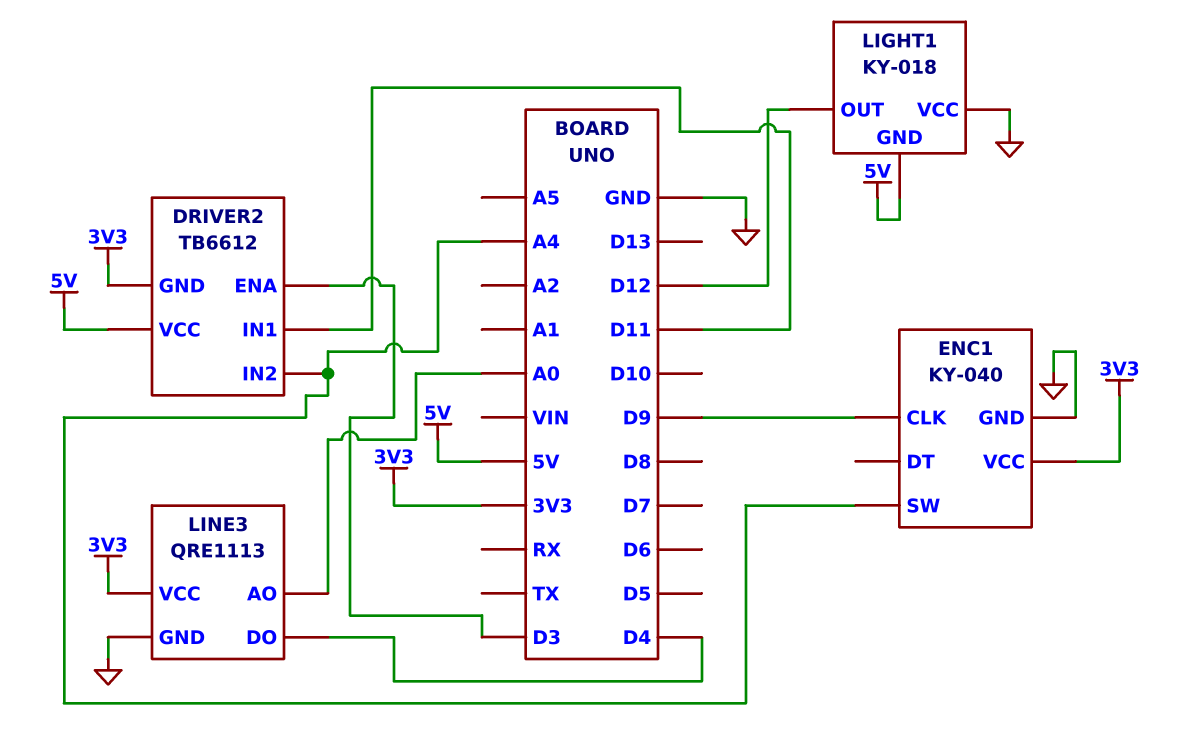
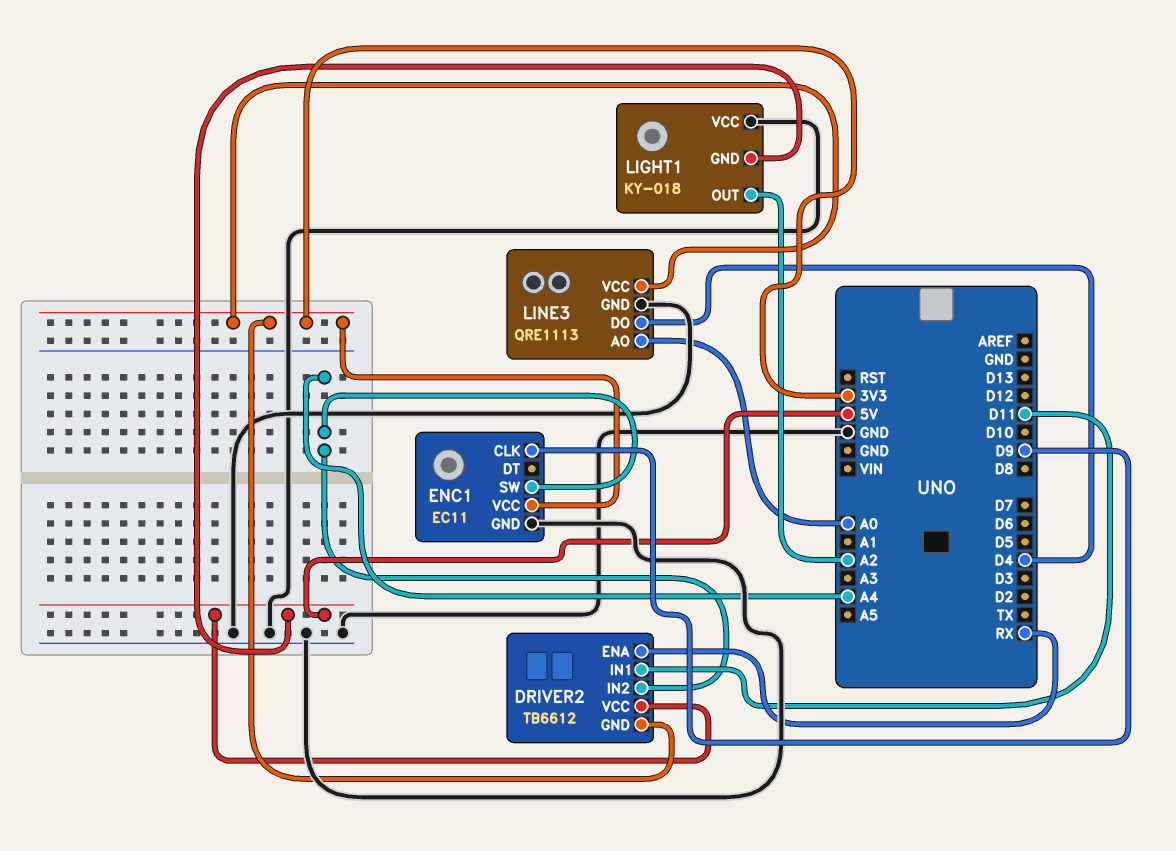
DRIVER2 pin ENA: D3 -> RX
ENC1: KY-040 -> EC11
LIGHT1 pin OUT: D12 -> A2

